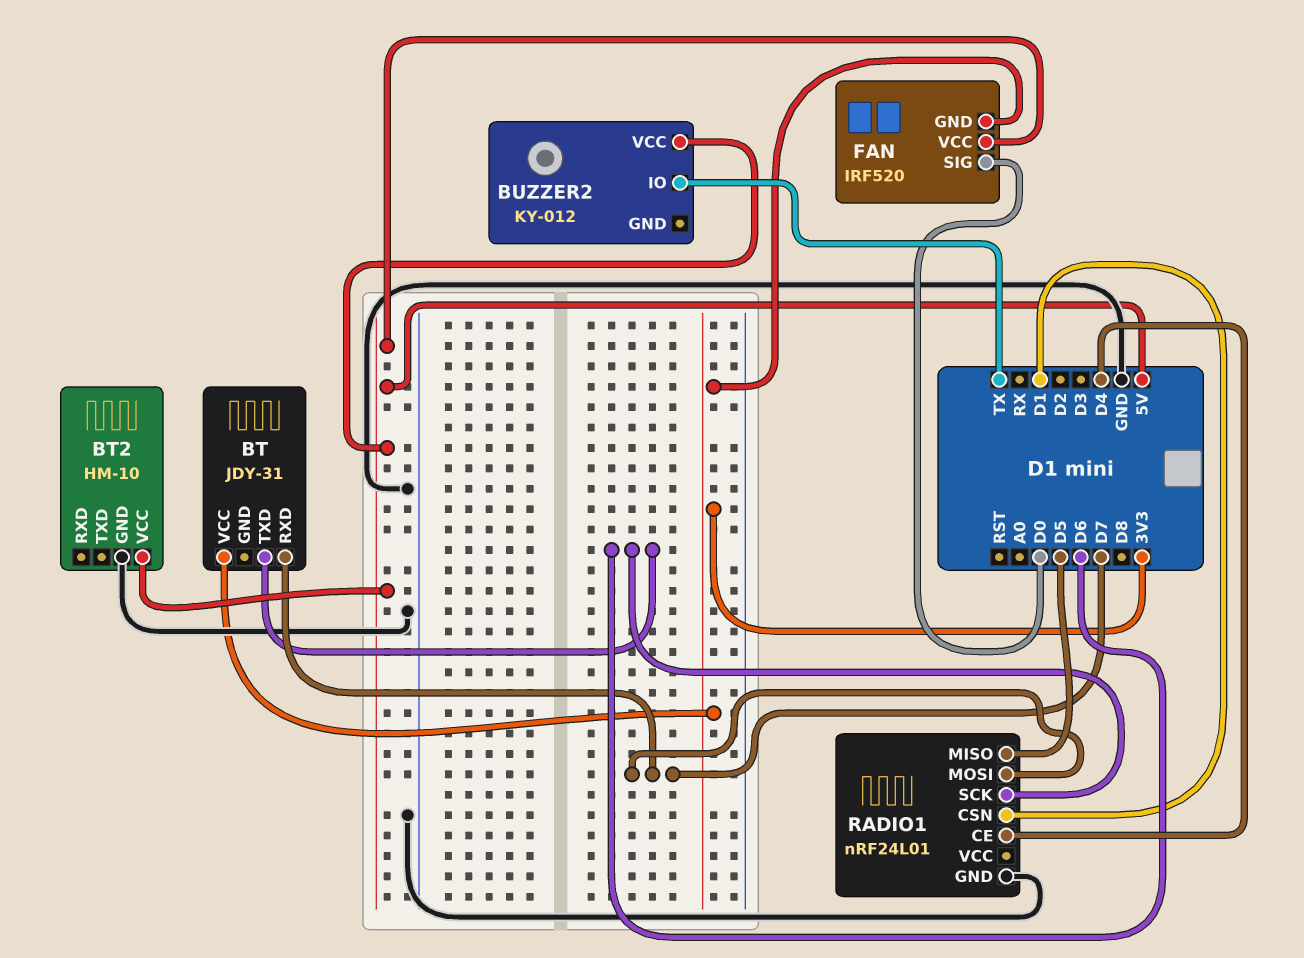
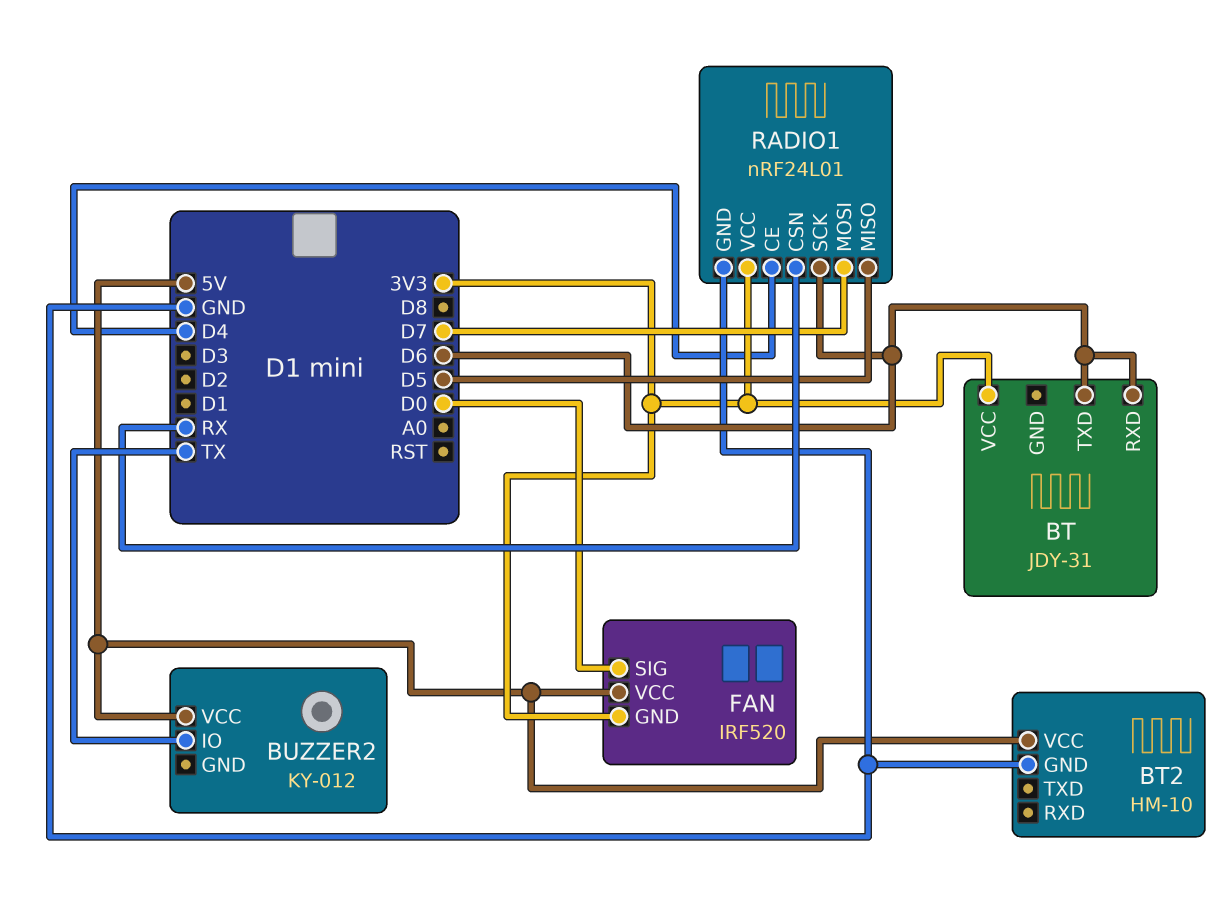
BT pin RXD: D7 -> D6
RADIO1 pin CSN: D1 -> RX
RADIO1 pin VCC: none -> 3V3

